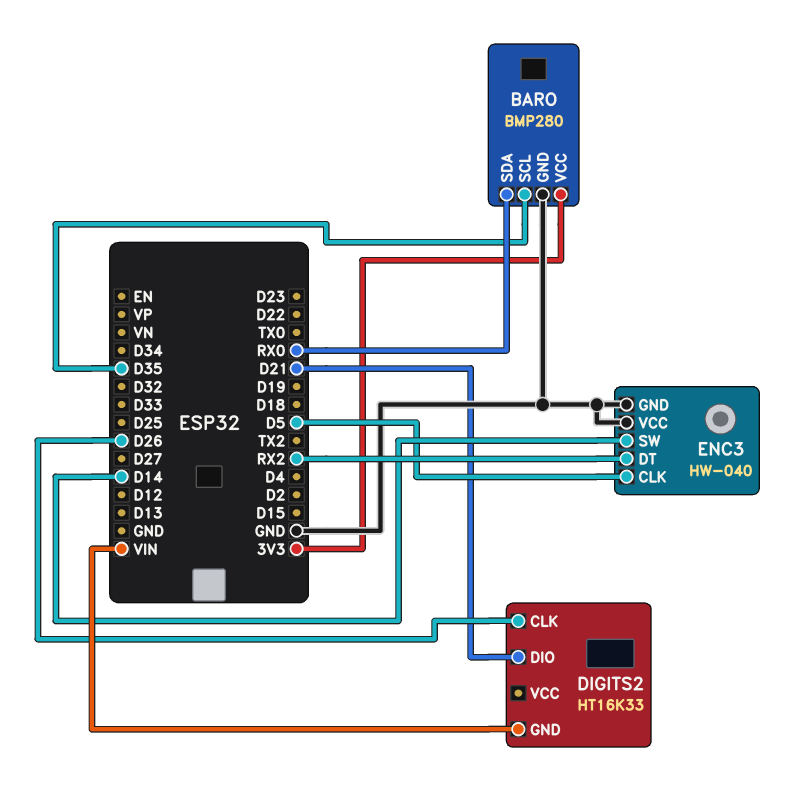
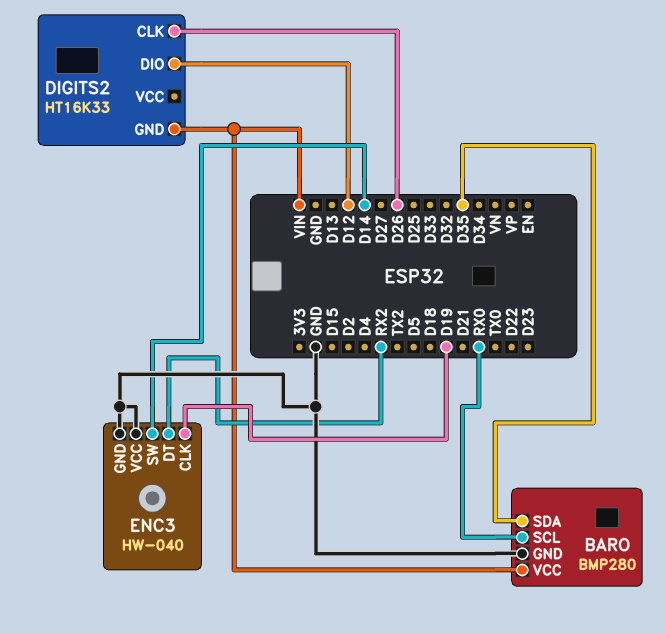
BARO pin SCL: D35 -> RX0
BARO pin SDA: RX0 -> D35
BARO pin VCC: 3V3 -> VIN
DIGITS2 pin DIO: D21 -> D12
ENC3 pin CLK: D5 -> D19

